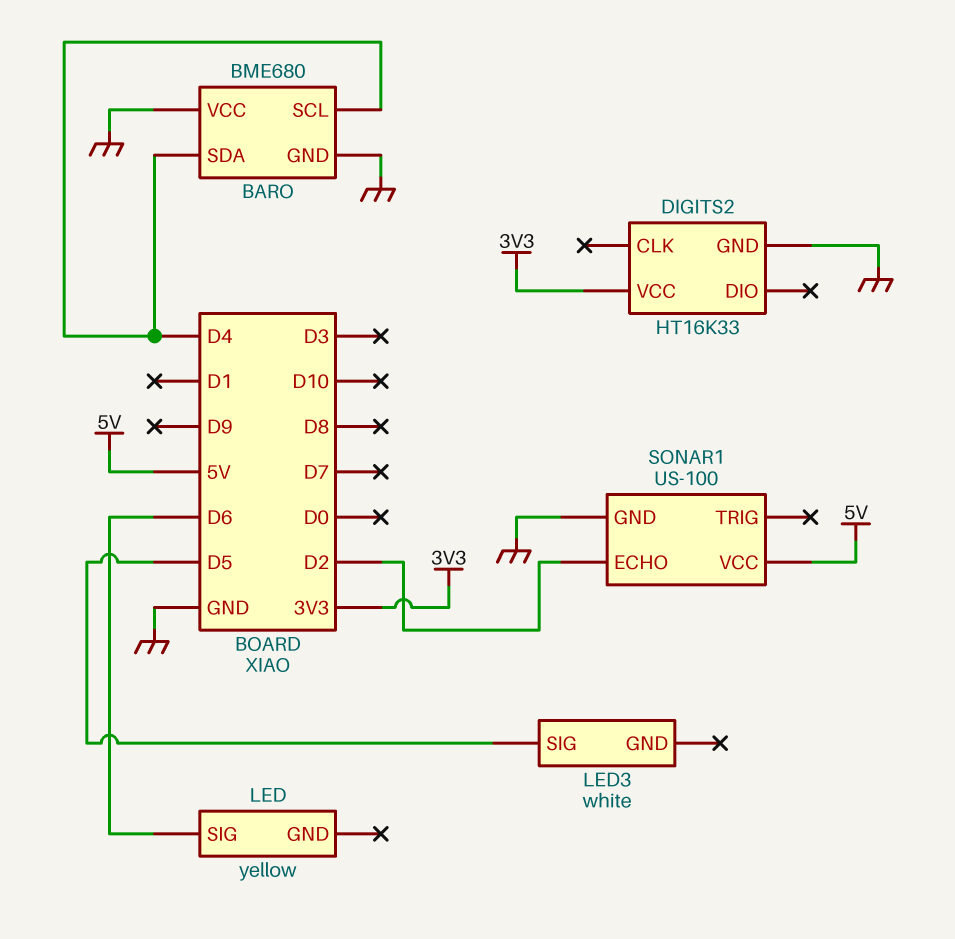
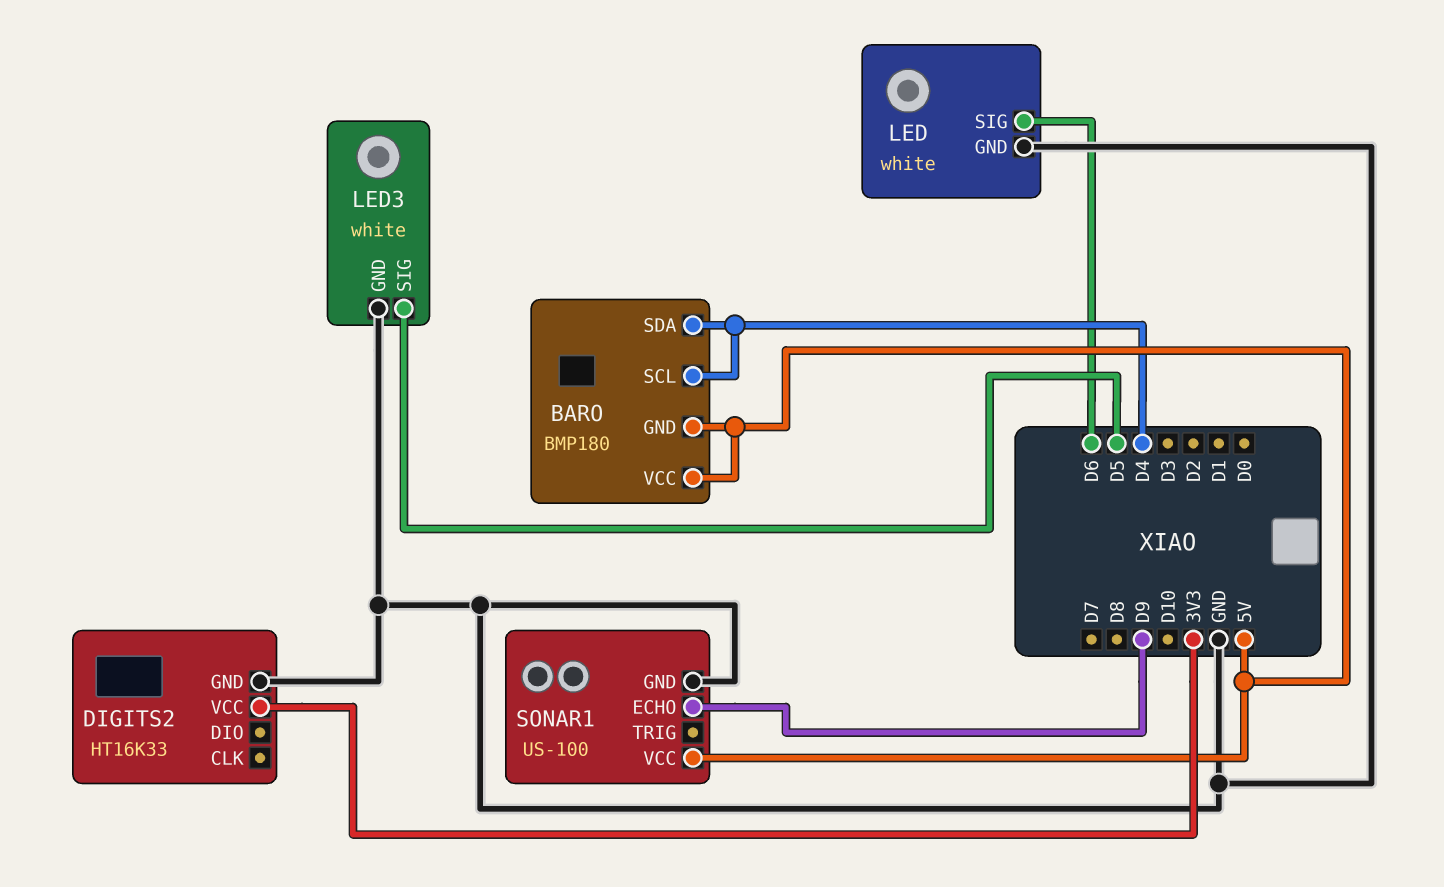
BARO: BME680 -> BMP180
BARO pin GND: GND -> 5V
BARO pin VCC: GND -> 5V
LED: yellow -> white
LED pin GND: none -> GND
LED3 pin GND: none -> GND
SONAR1 pin ECHO: D2 -> D9

